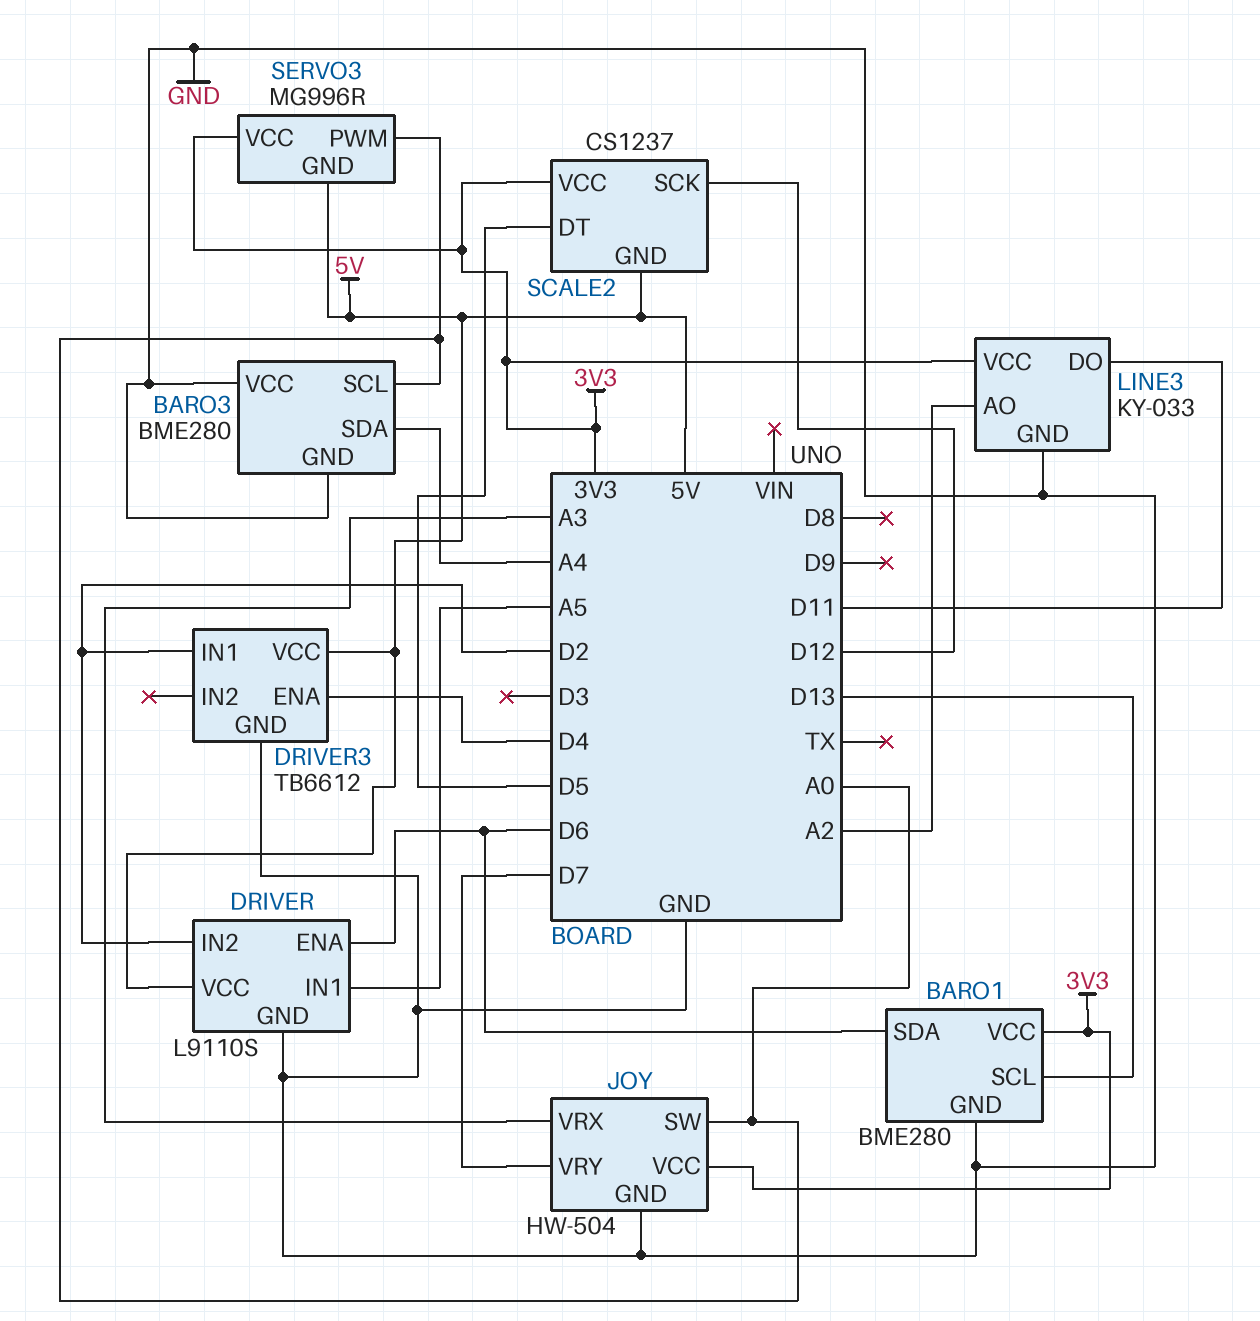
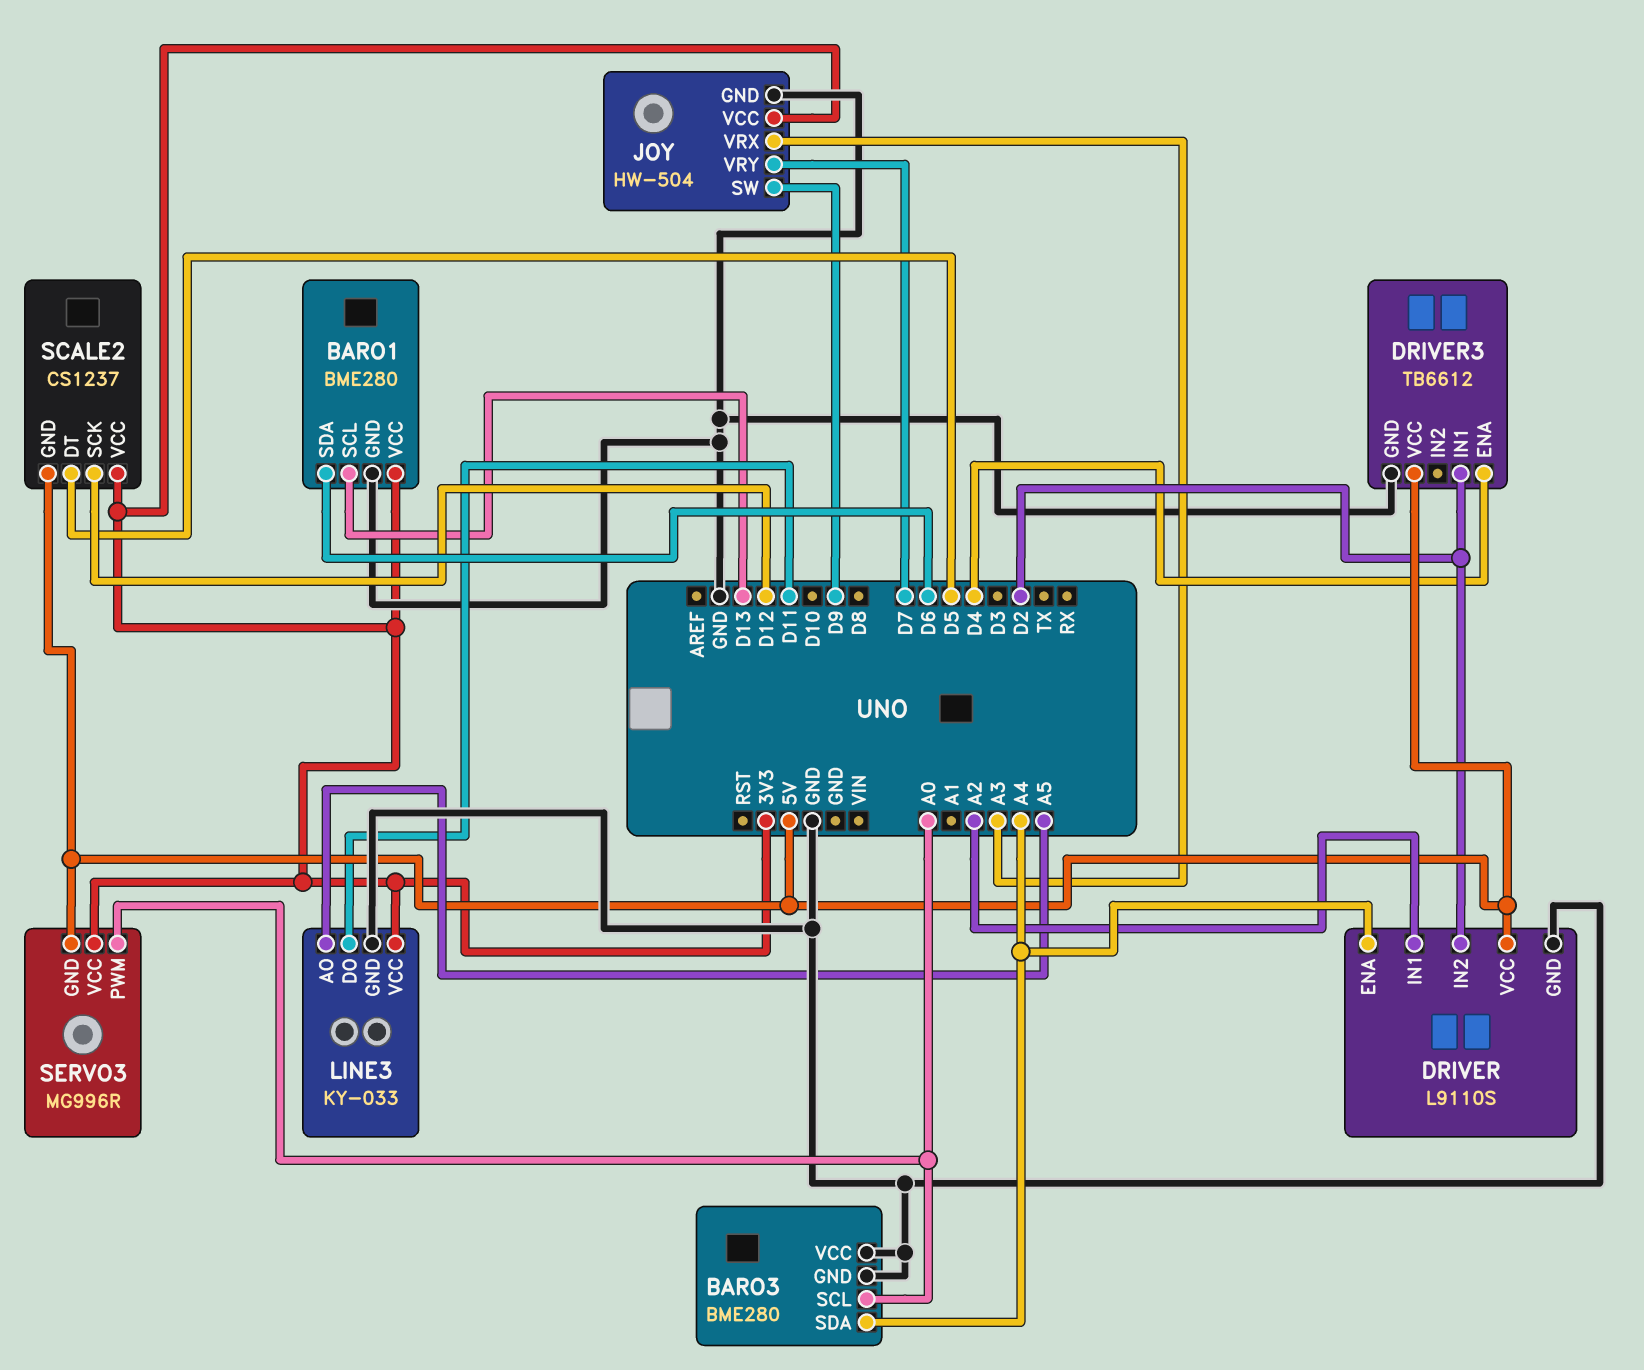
DRIVER pin ENA: D6 -> A4
DRIVER pin IN1: A5 -> A2
JOY pin SW: A0 -> D9
LINE3 pin AO: A2 -> A5

